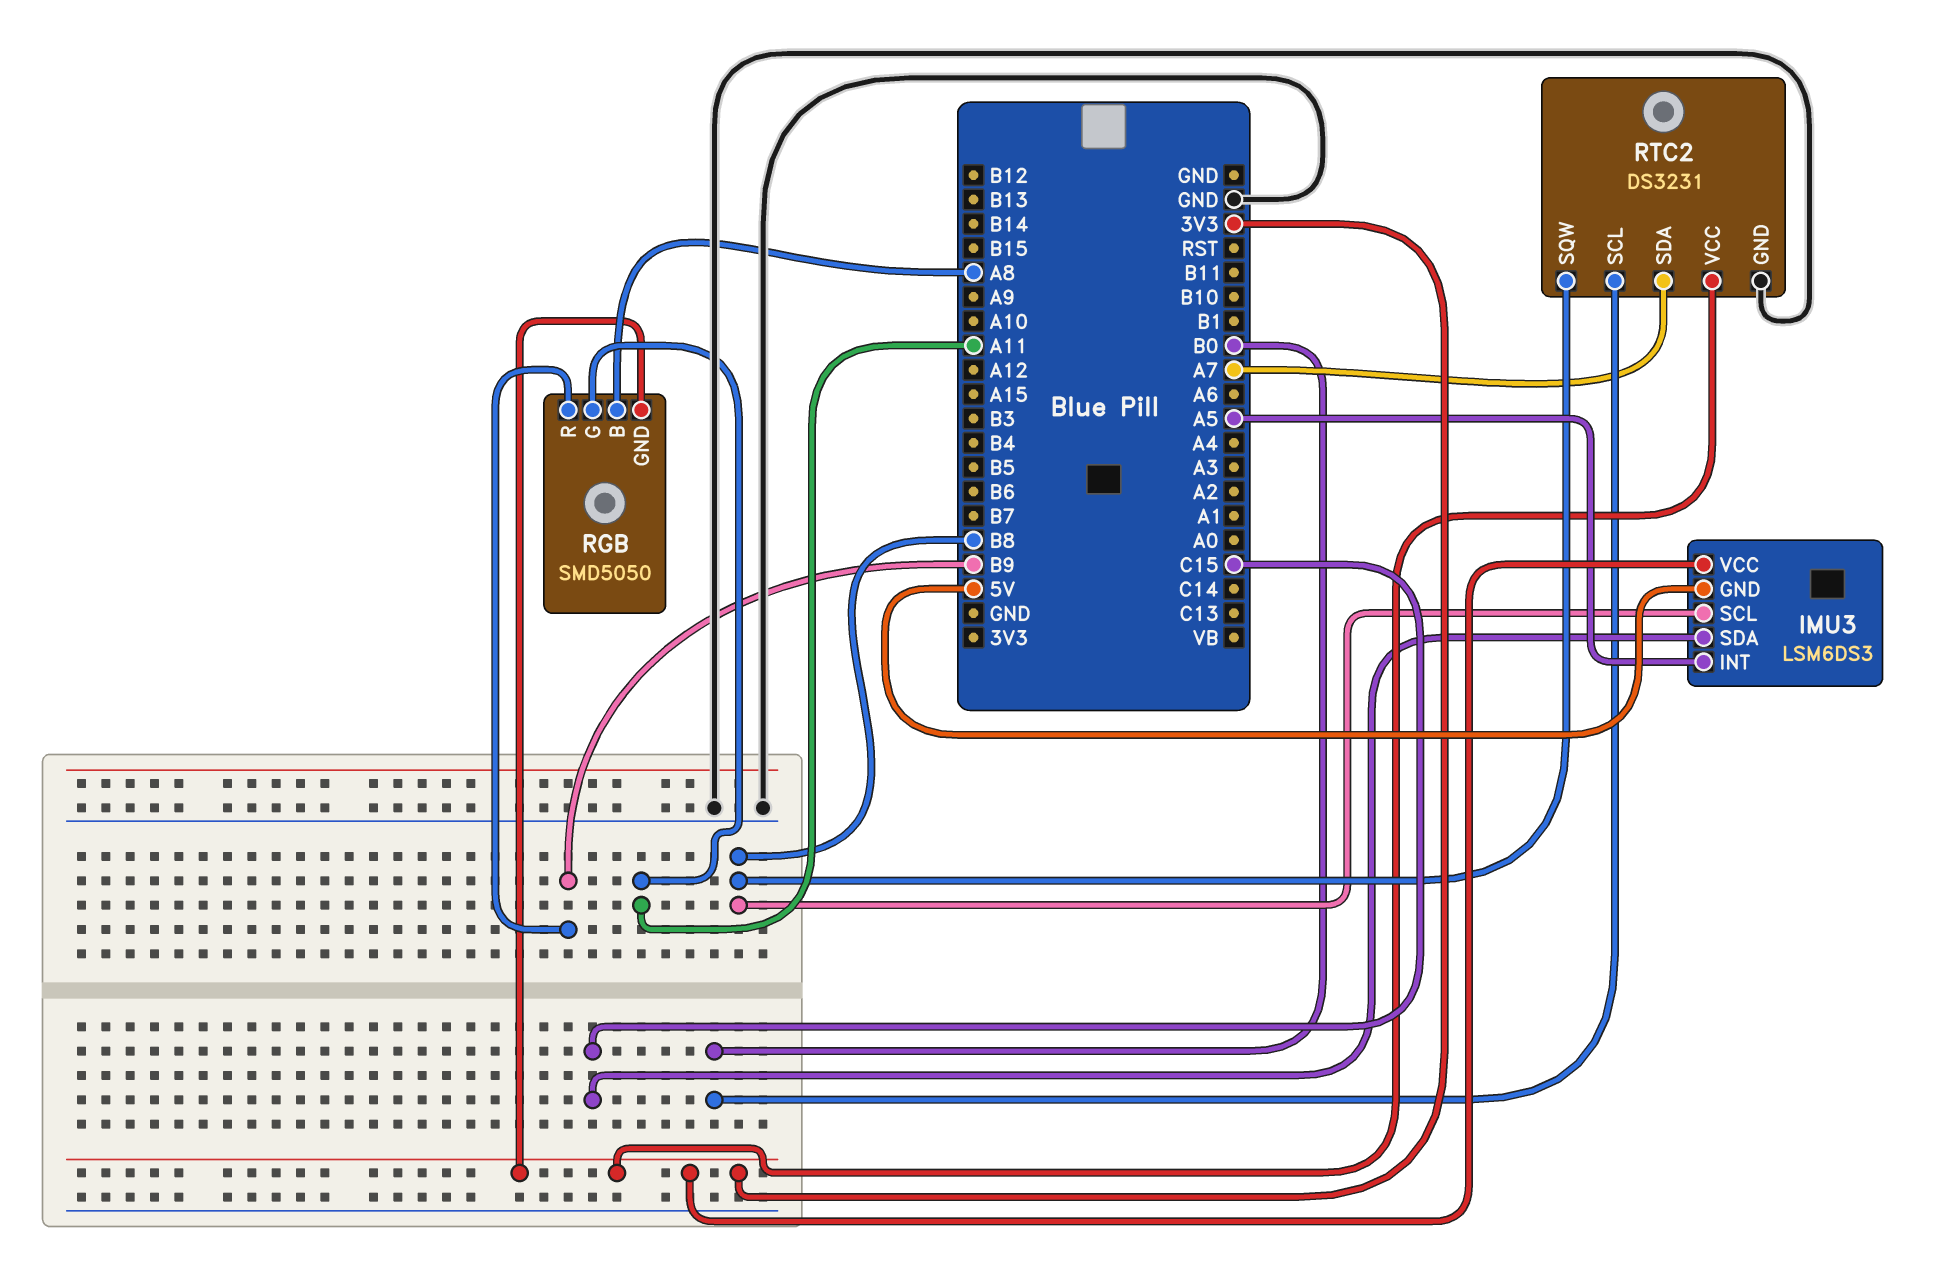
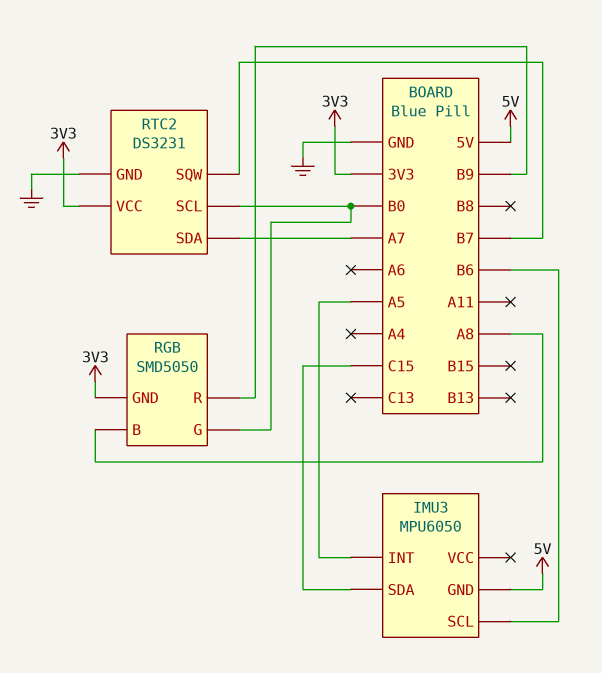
IMU3: LSM6DS3 -> MPU6050
IMU3 pin SCL: B8 -> B6
IMU3 pin VCC: 3V3 -> none
RGB pin G: A11 -> B0
RTC2 pin SQW: B8 -> B7

